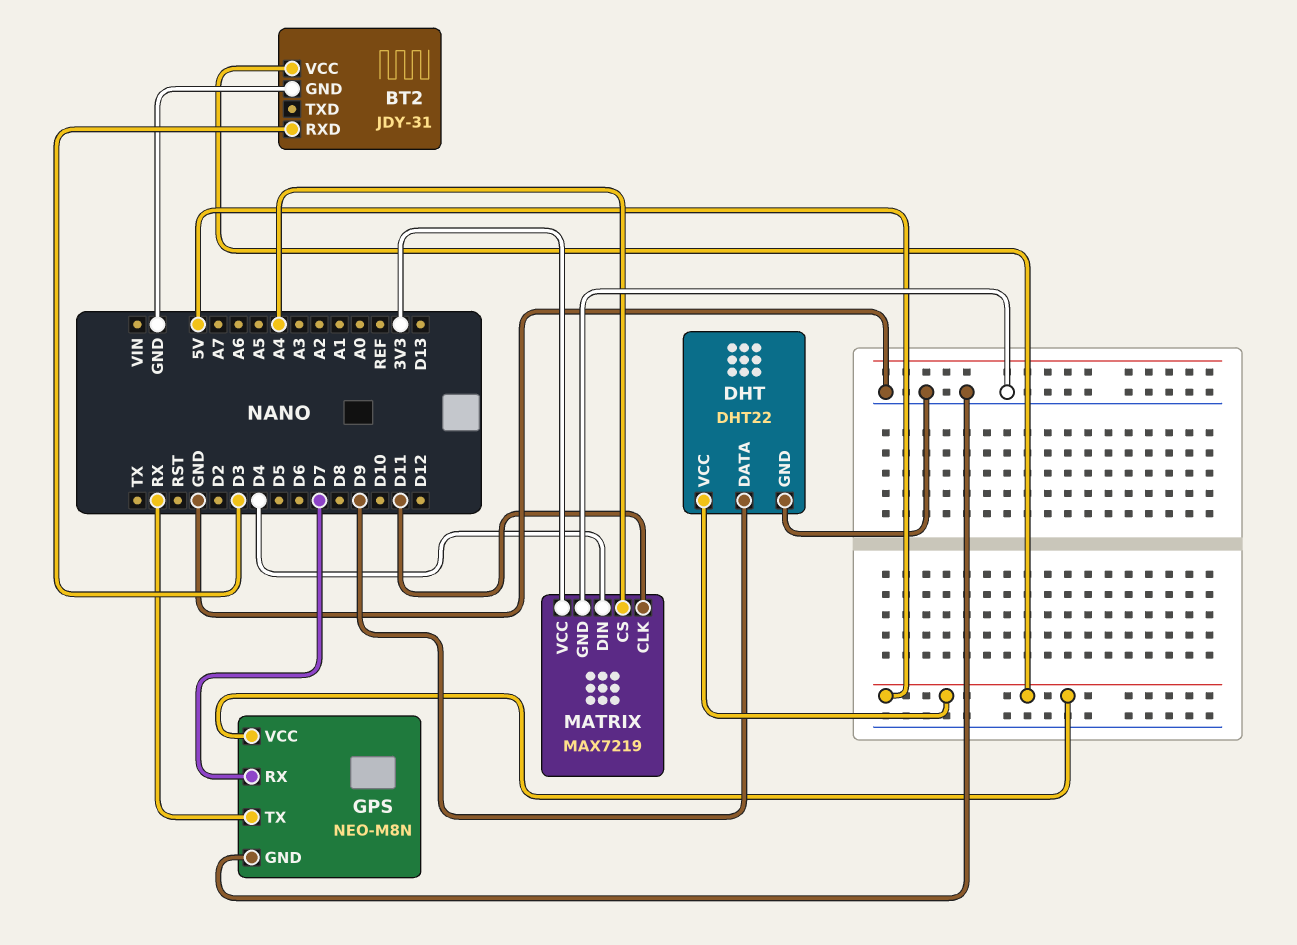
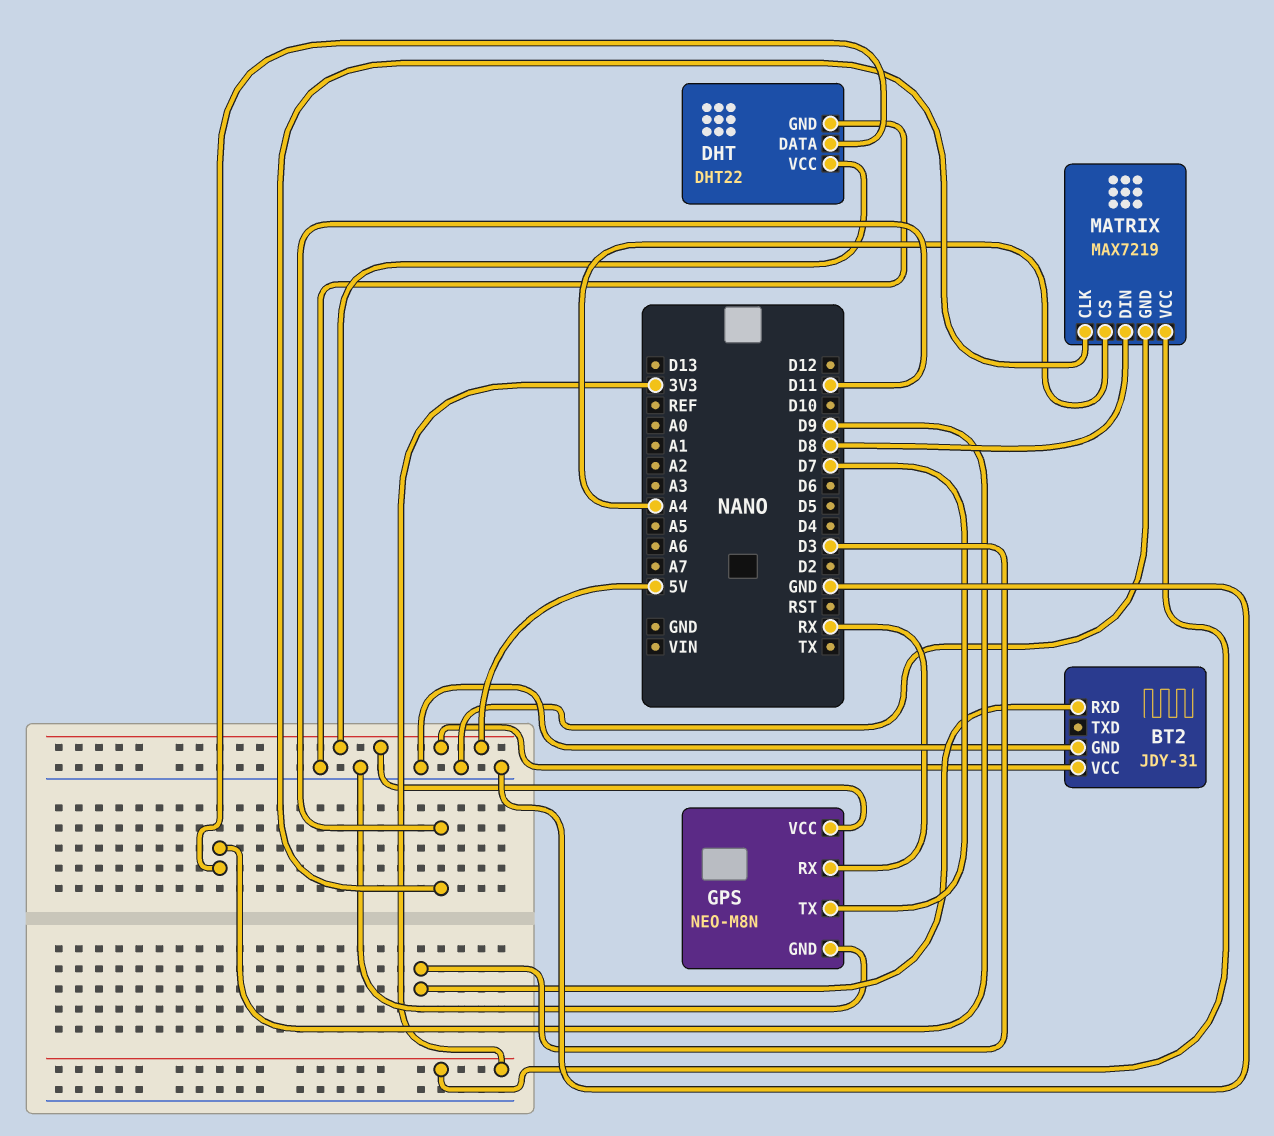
GPS pin RX: D7 -> RX
GPS pin TX: RX -> D7
MATRIX pin DIN: D4 -> D8

